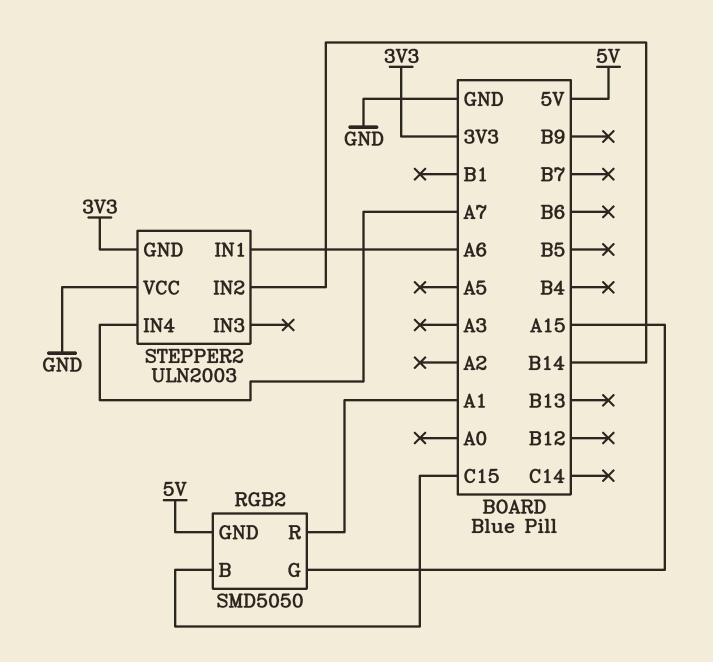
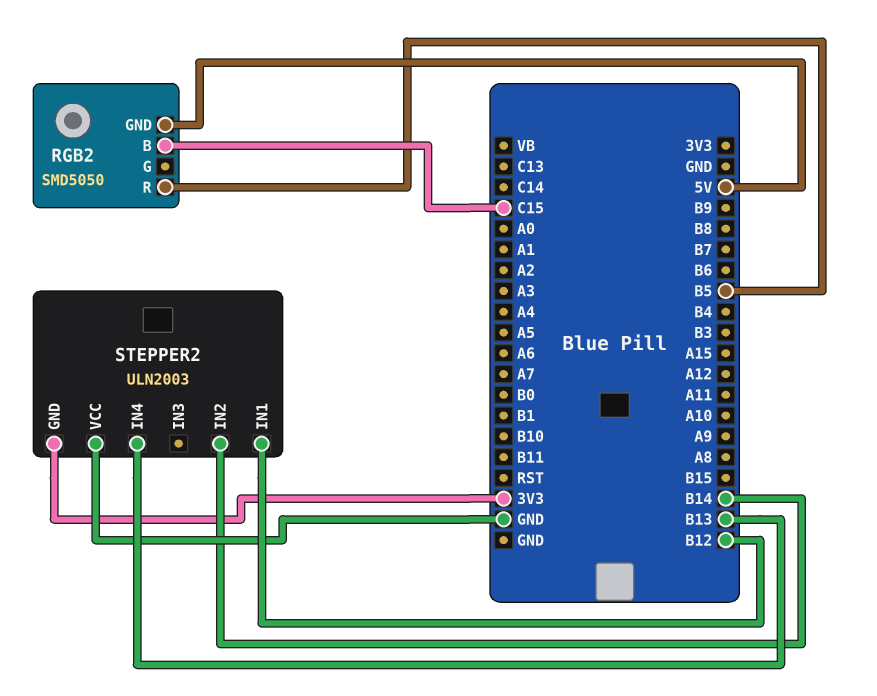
RGB2 pin G: A15 -> none
RGB2 pin R: A1 -> B5
STEPPER2 pin IN1: A6 -> B12
STEPPER2 pin IN4: A7 -> B13

